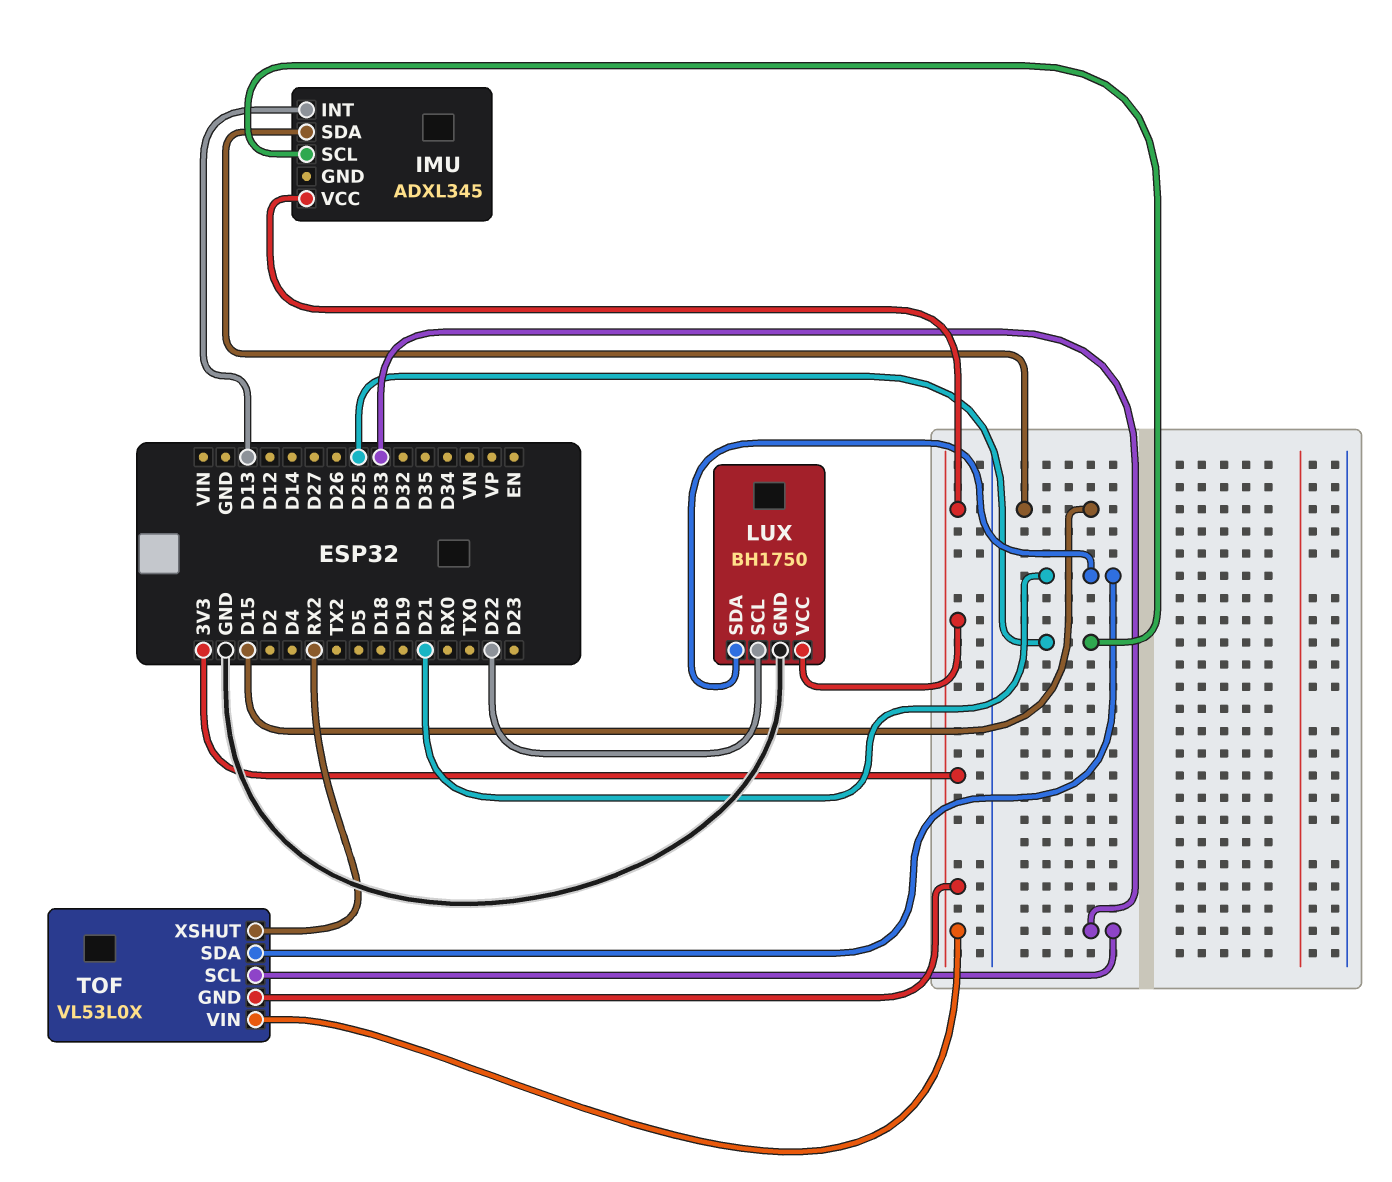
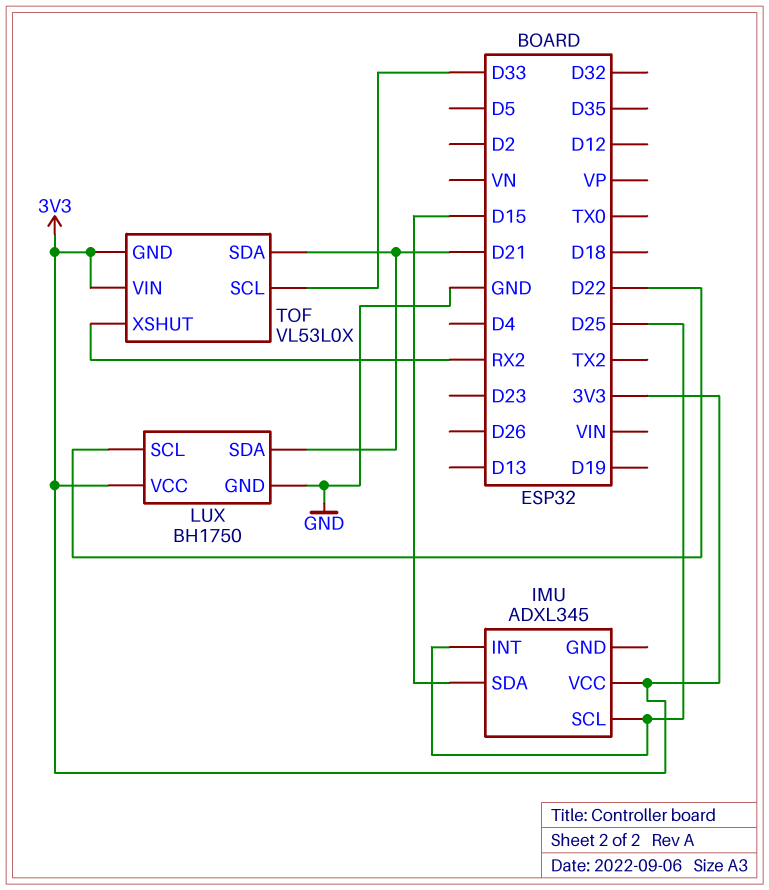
IMU pin INT: D13 -> D25

